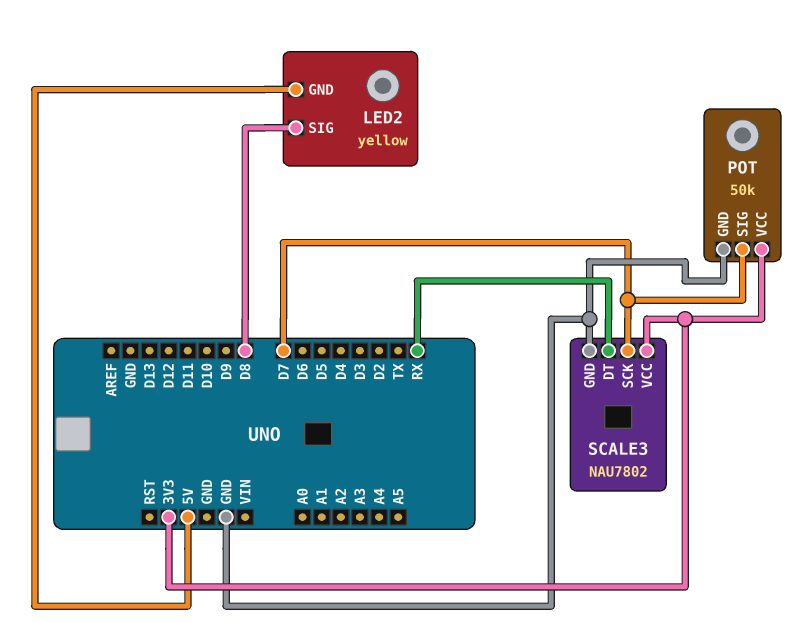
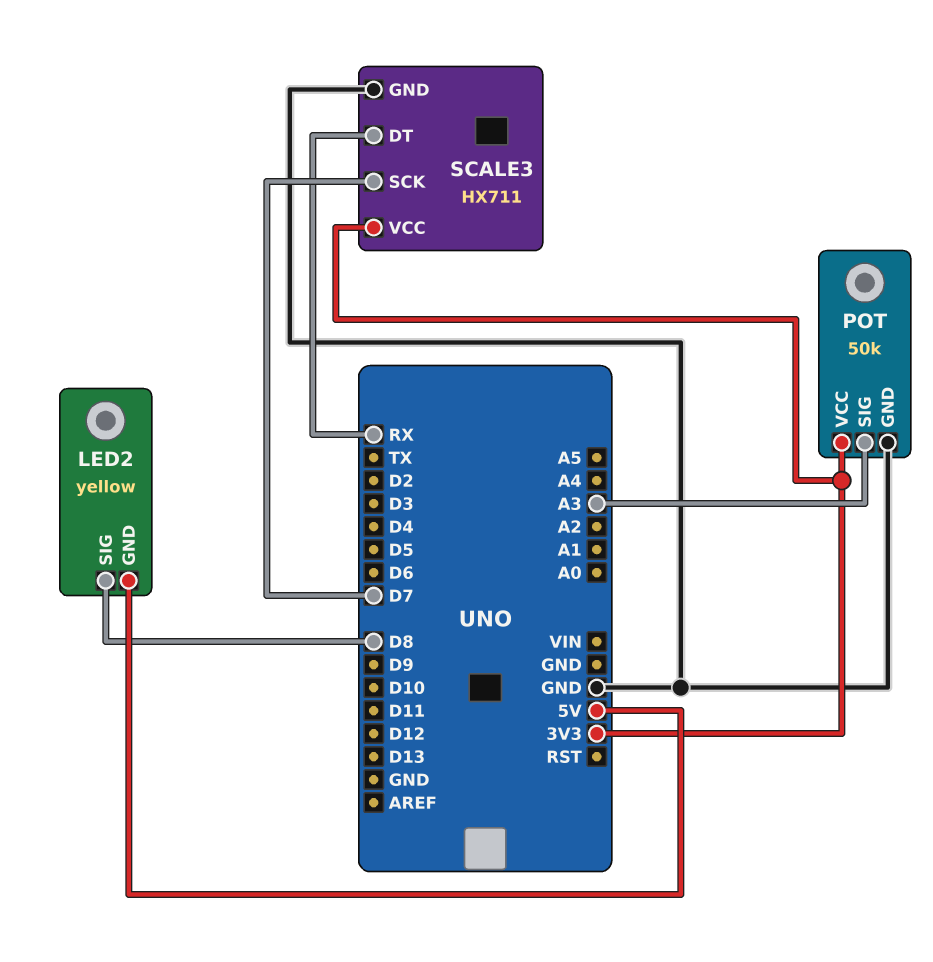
POT pin SIG: D7 -> A3
SCALE3: NAU7802 -> HX711

